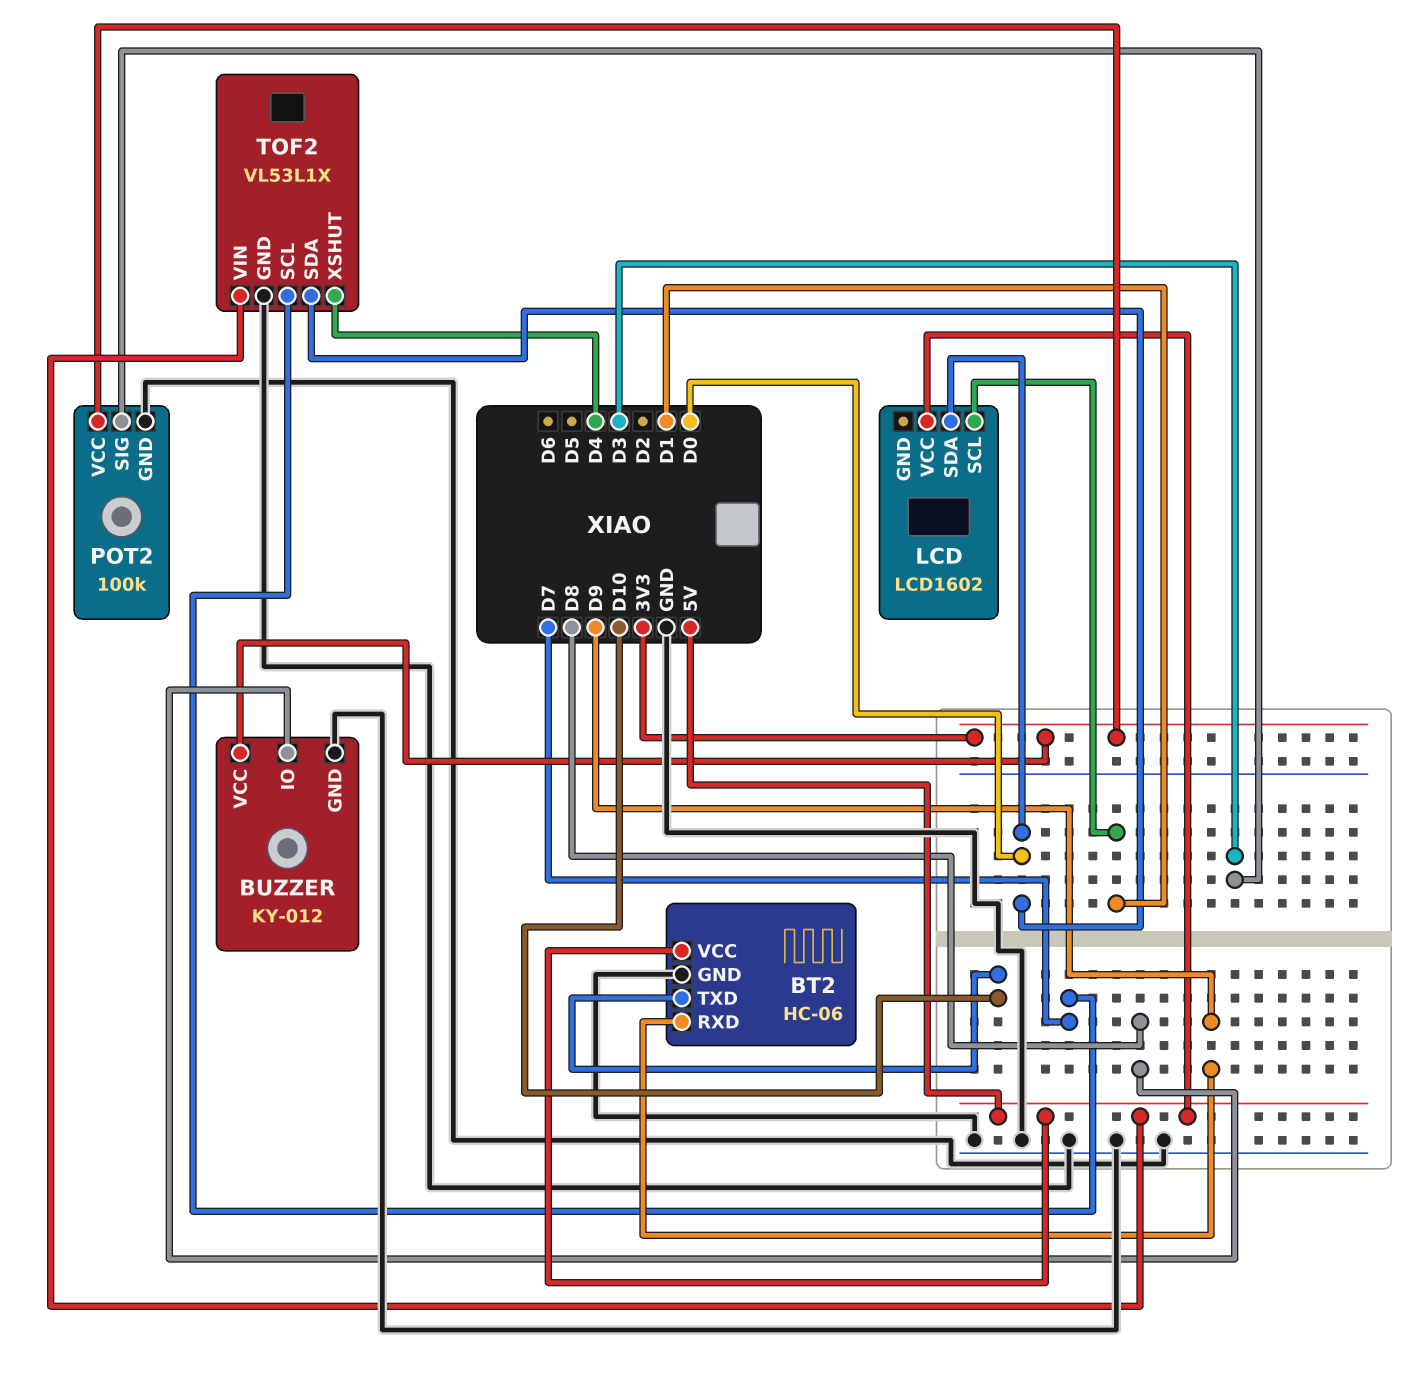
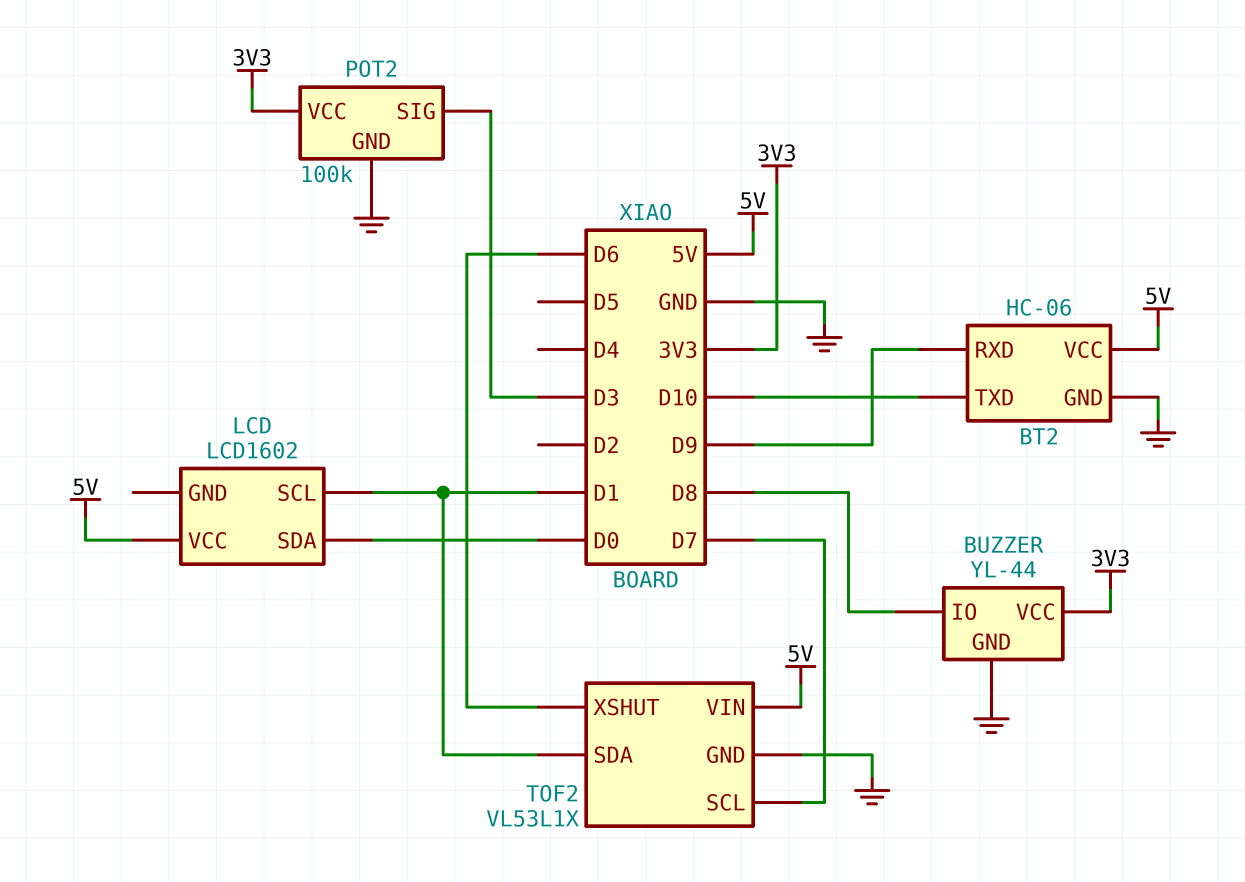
BUZZER: KY-012 -> YL-44
TOF2 pin SDA: D0 -> D1
TOF2 pin XSHUT: D4 -> D6

